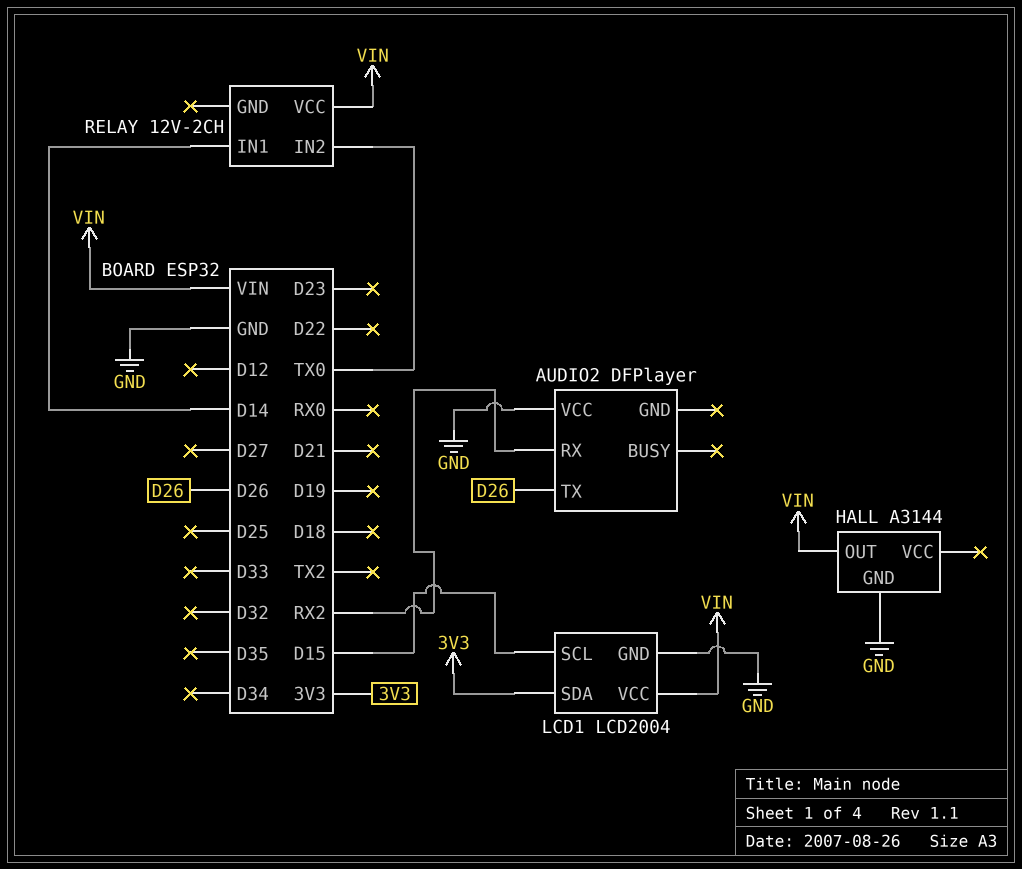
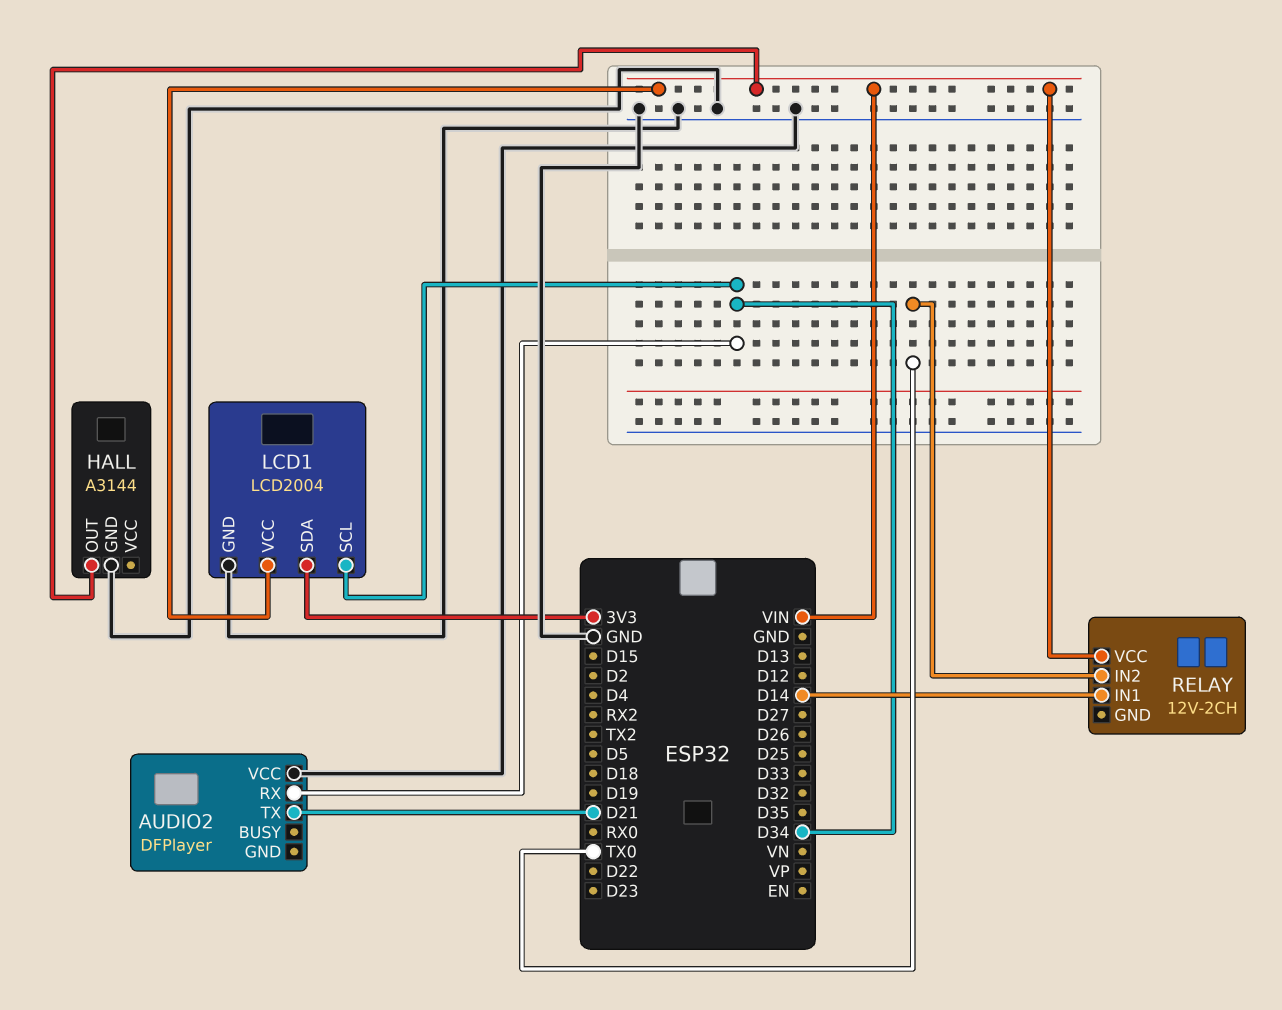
AUDIO2 pin RX: RX2 -> D34
AUDIO2 pin TX: D26 -> D21
LCD1 pin SCL: D15 -> D34

